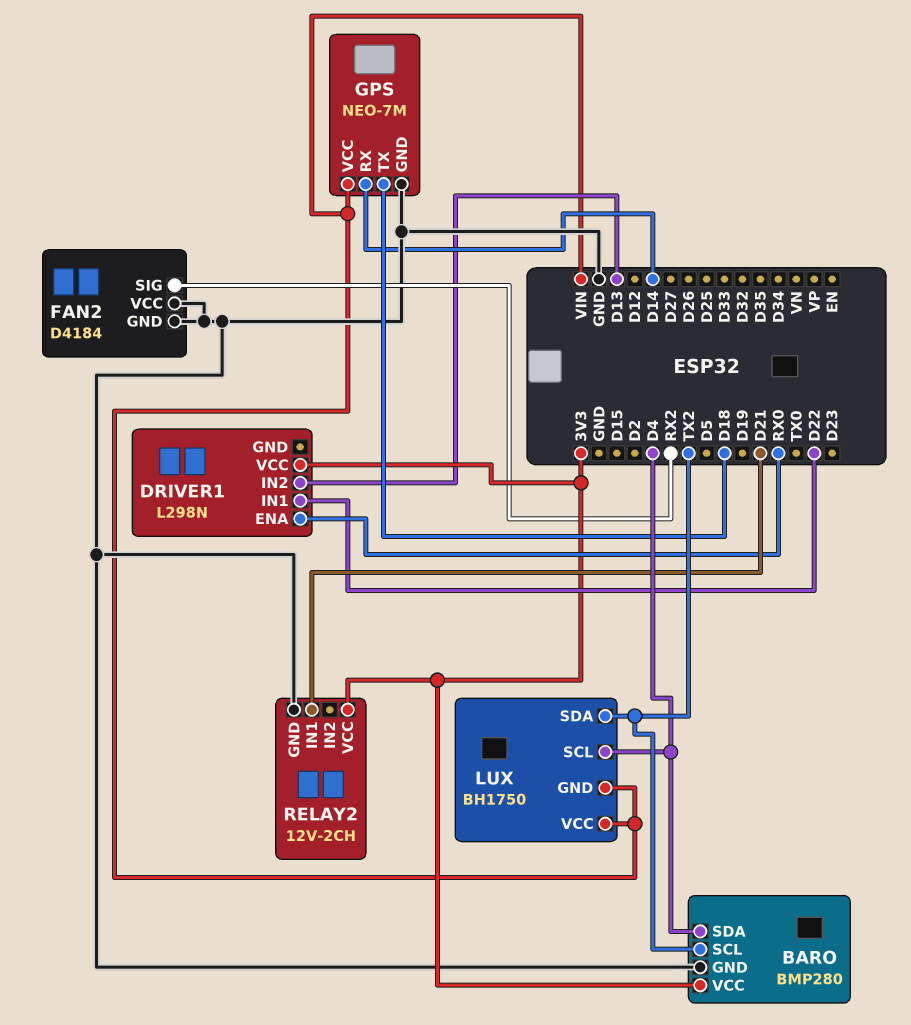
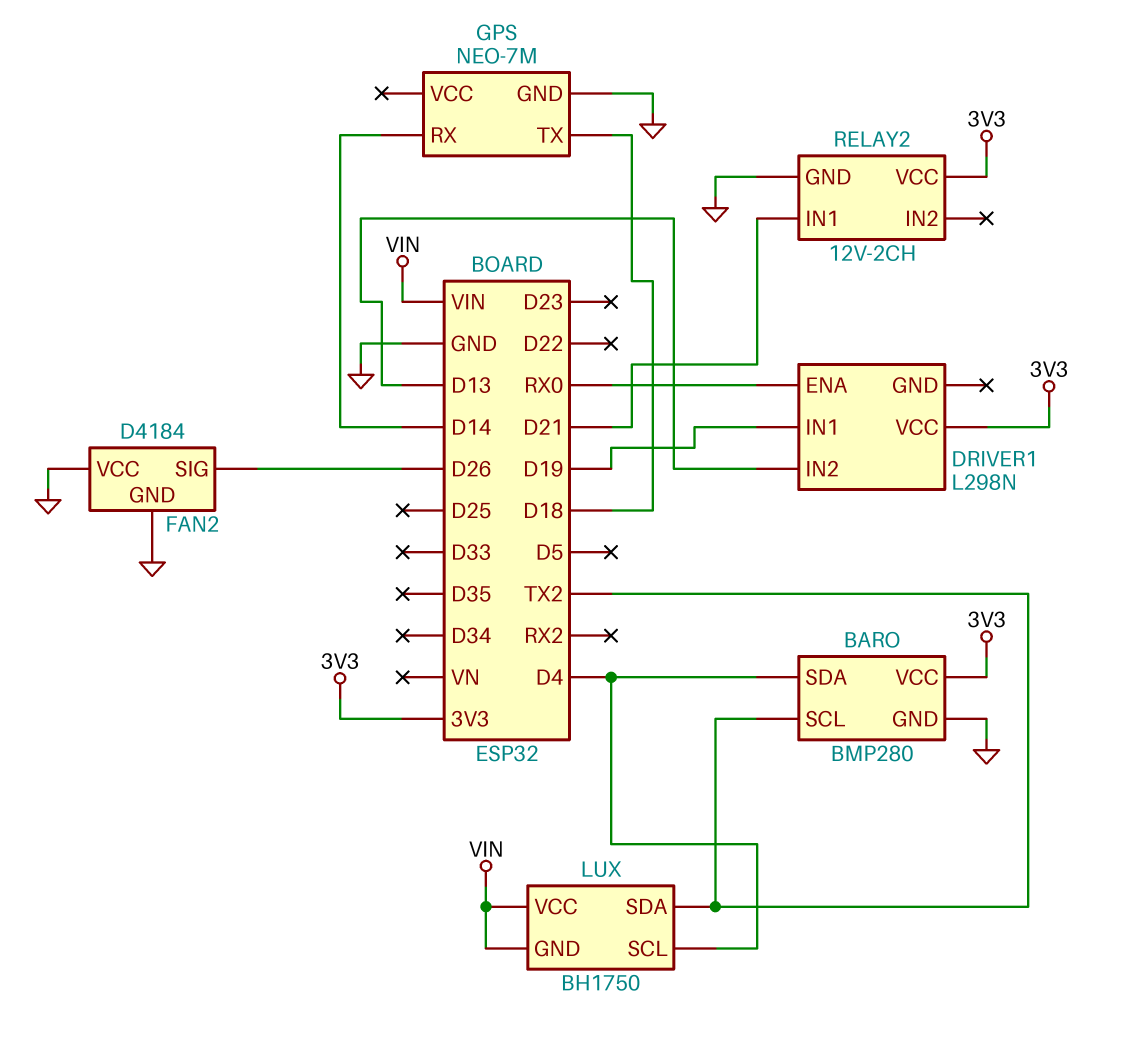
DRIVER1 pin IN1: D22 -> D19
FAN2 pin SIG: RX2 -> D26
GPS pin VCC: VIN -> none

